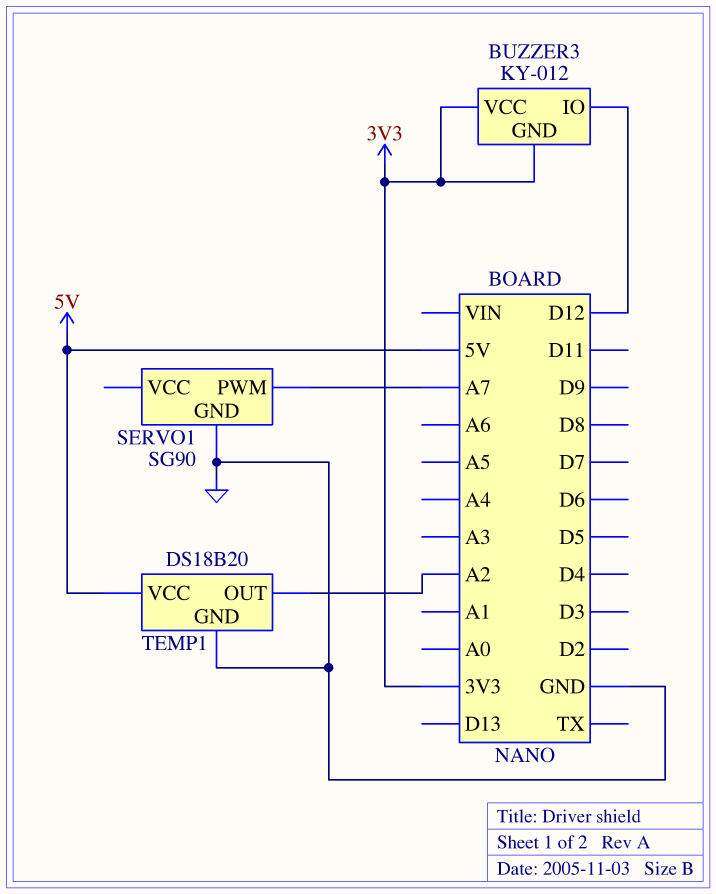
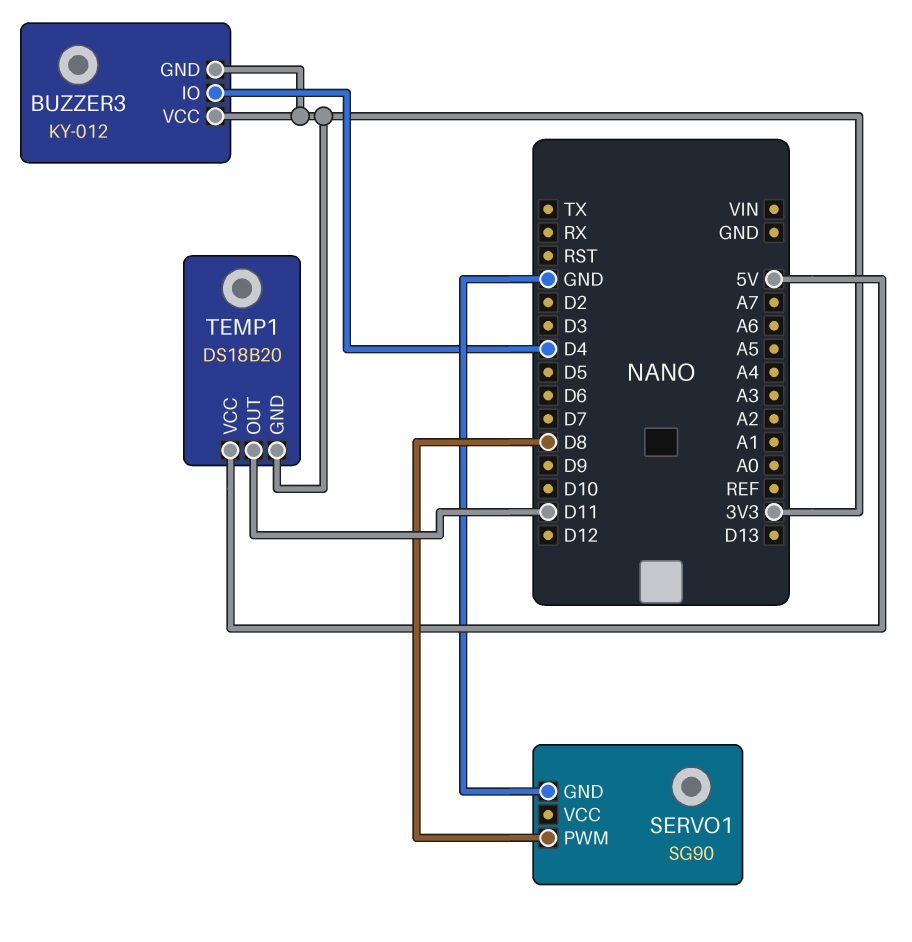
BUZZER3 pin IO: D12 -> D4
SERVO1 pin PWM: A7 -> D8
TEMP1 pin GND: GND -> 3V3
TEMP1 pin OUT: A2 -> D11

